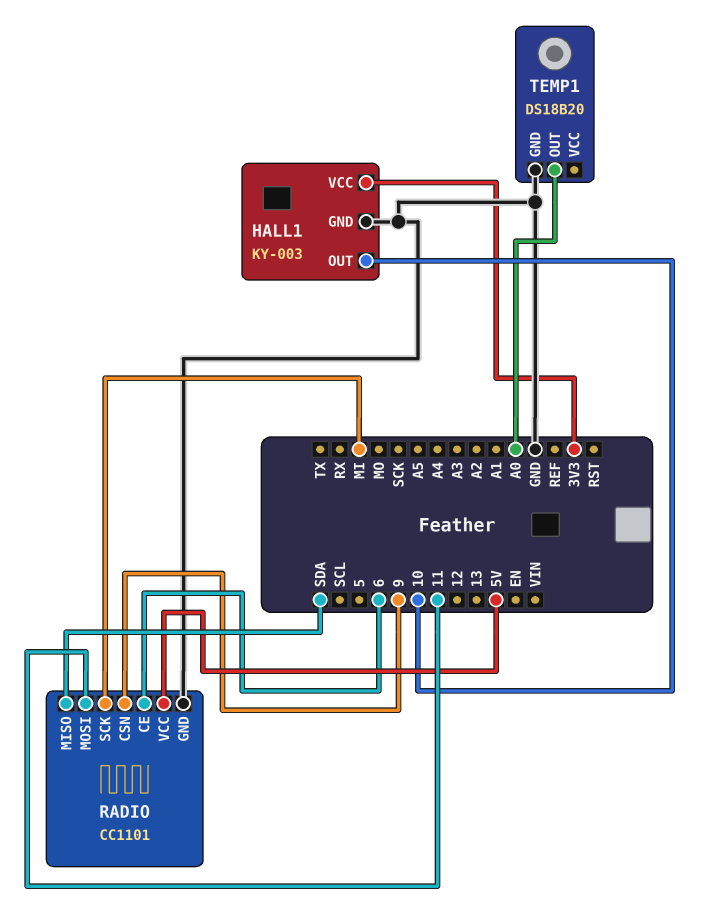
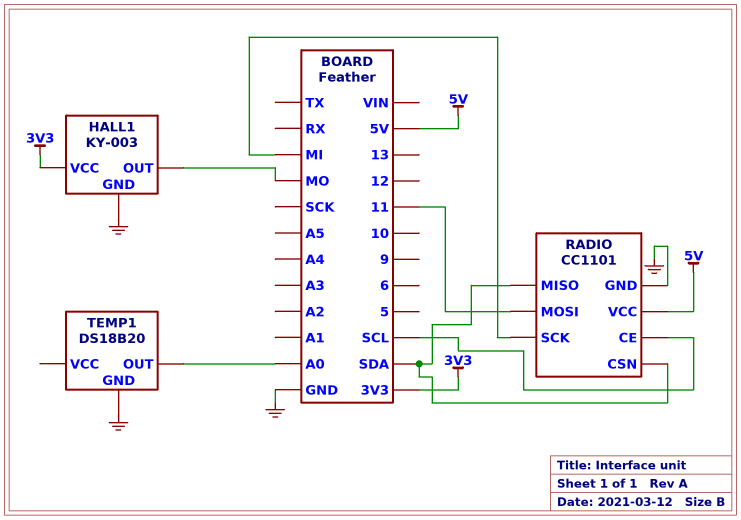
HALL1 pin OUT: 10 -> MO
RADIO pin CE: 6 -> SCL
RADIO pin CSN: 9 -> SDA

